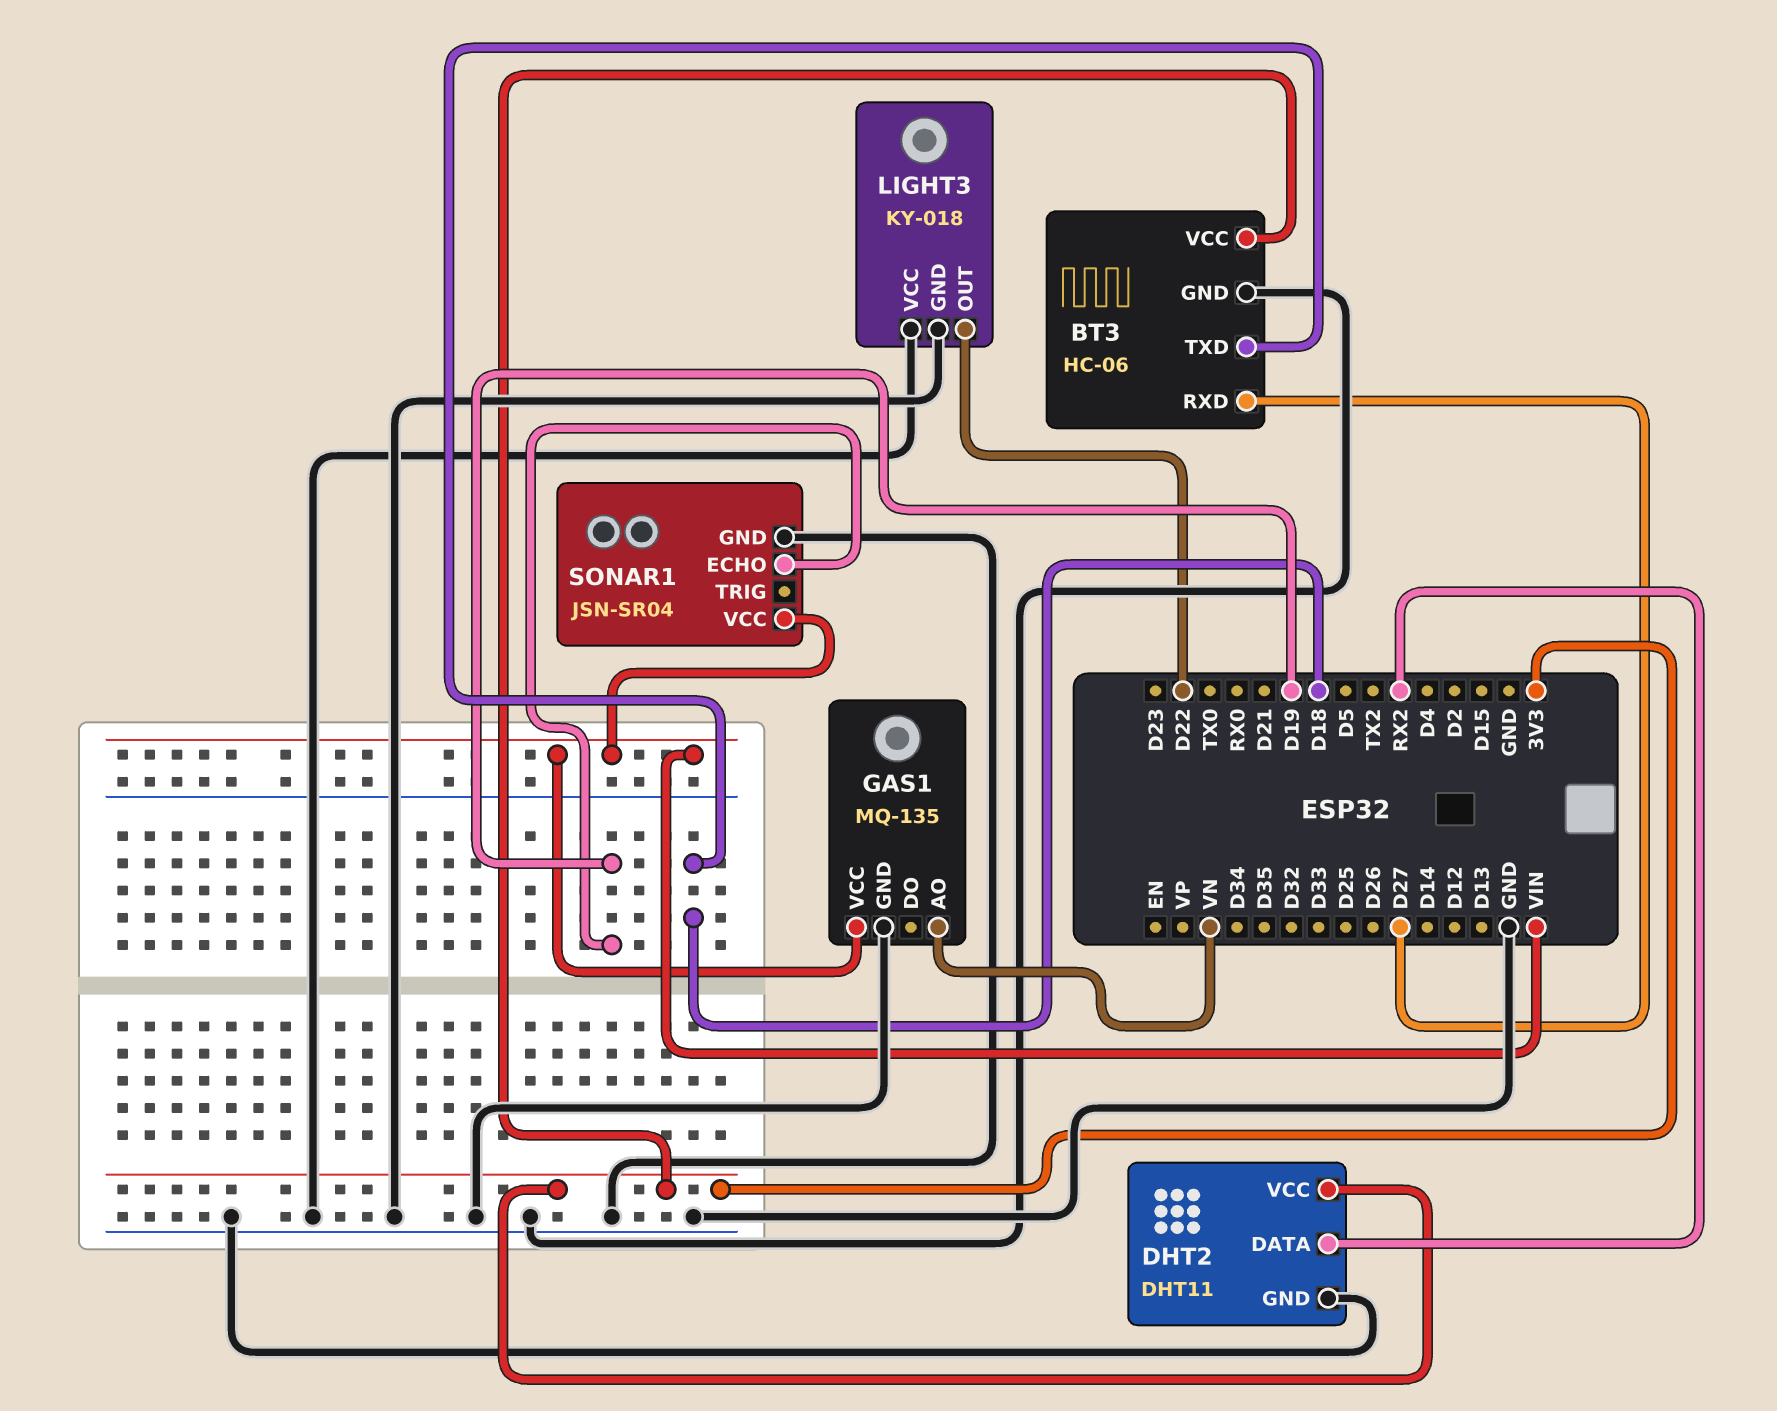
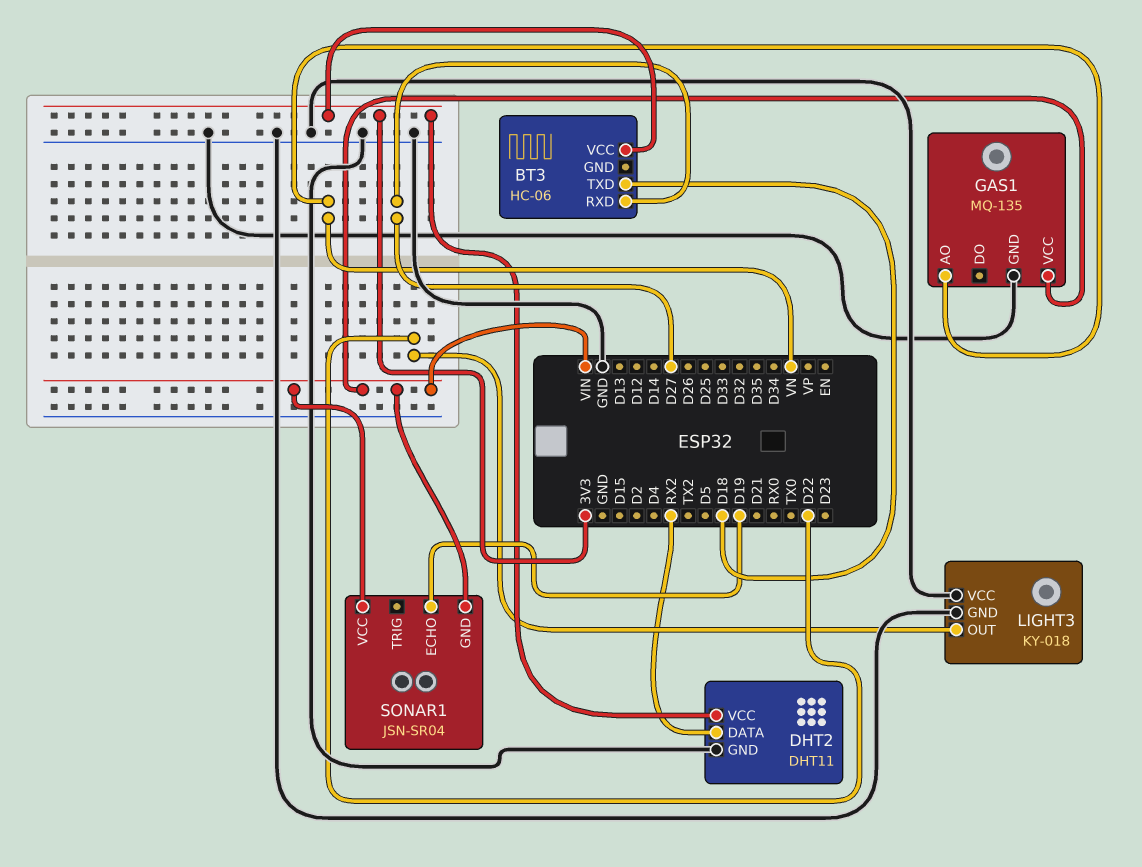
BT3 pin GND: GND -> none
SONAR1 pin GND: GND -> VIN

